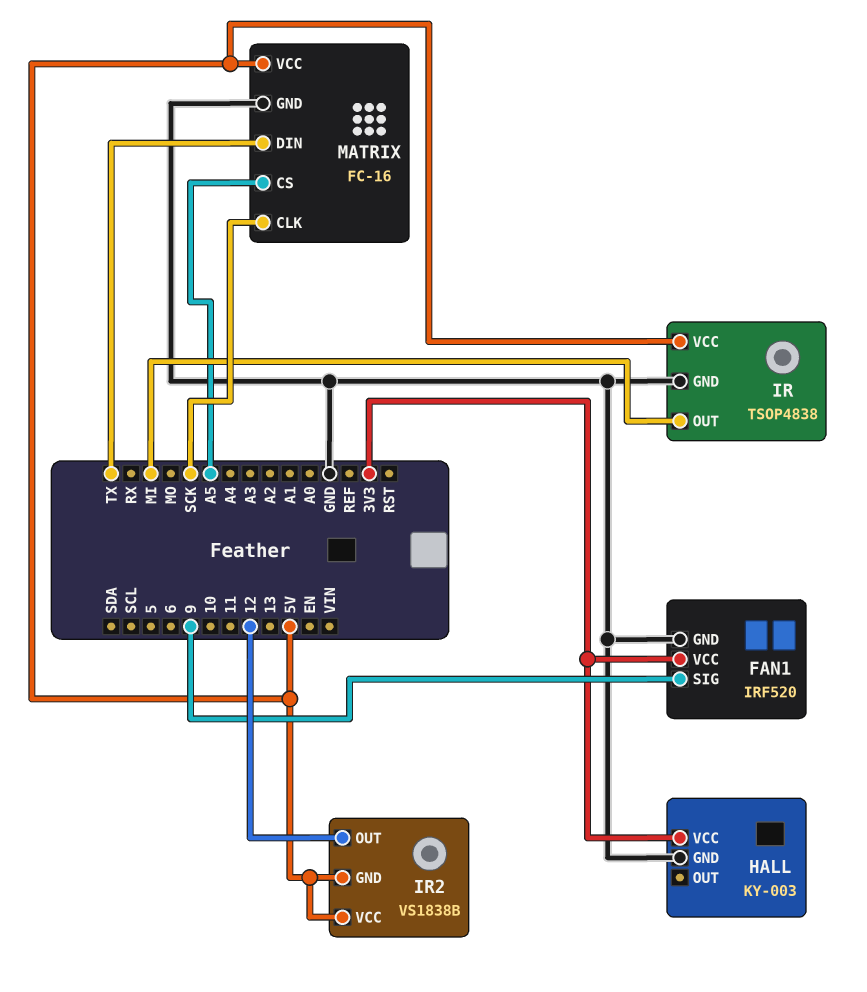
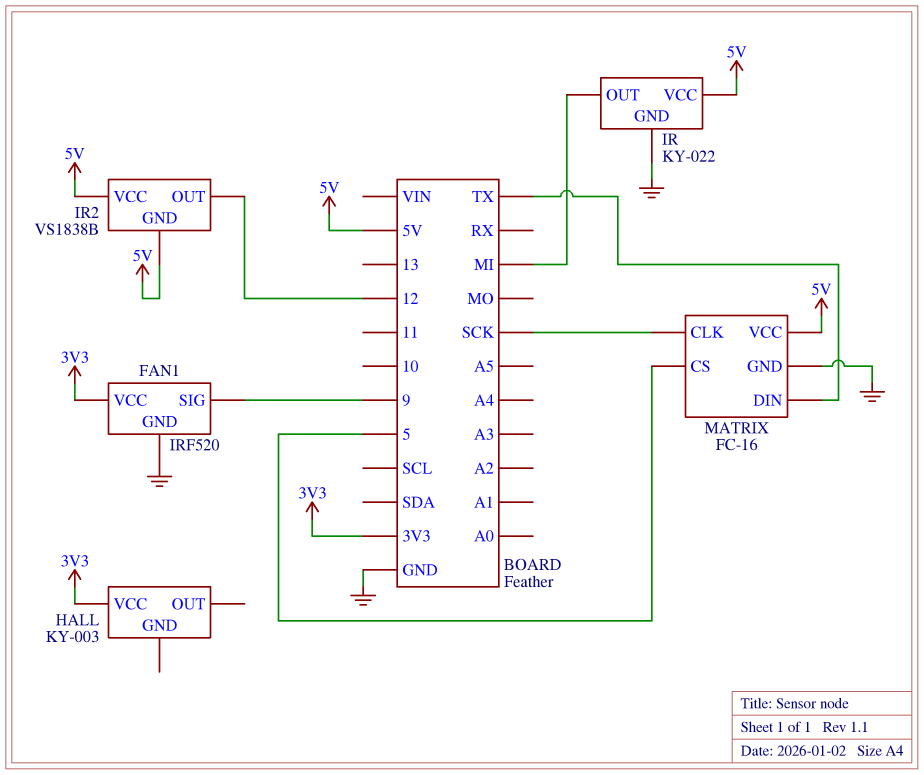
HALL pin GND: GND -> none
IR: TSOP4838 -> KY-022
MATRIX pin CS: A5 -> 5

